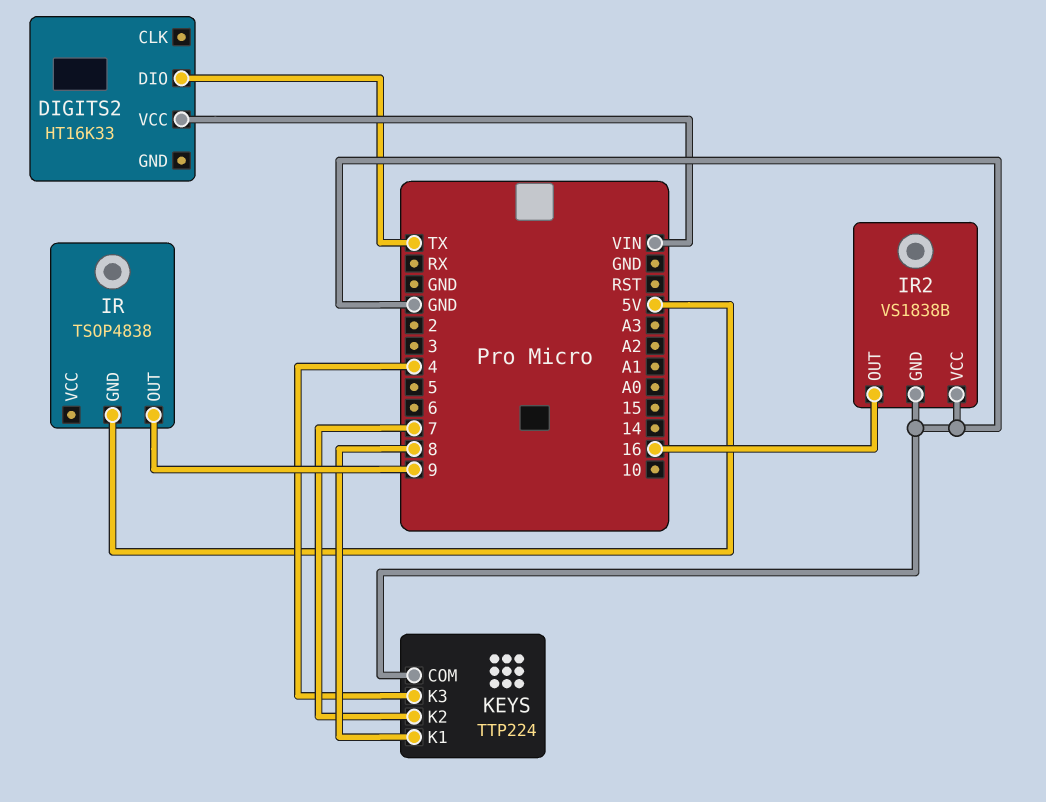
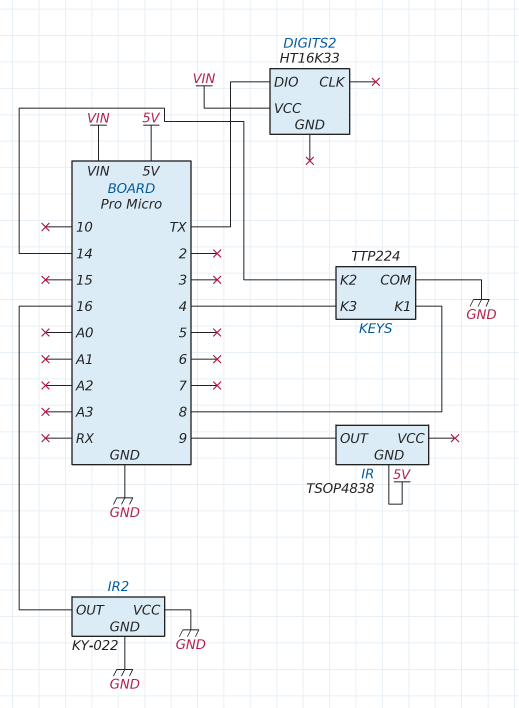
IR2: VS1838B -> KY-022
KEYS pin K2: 7 -> 14

